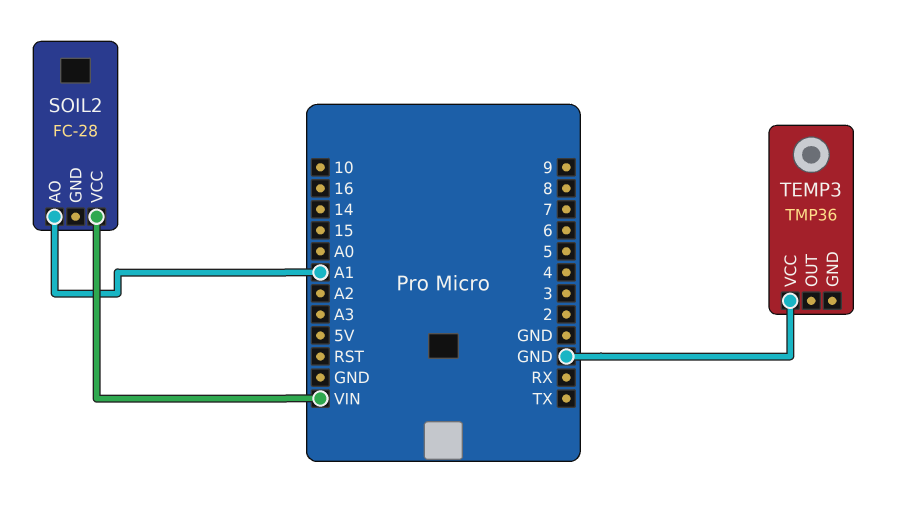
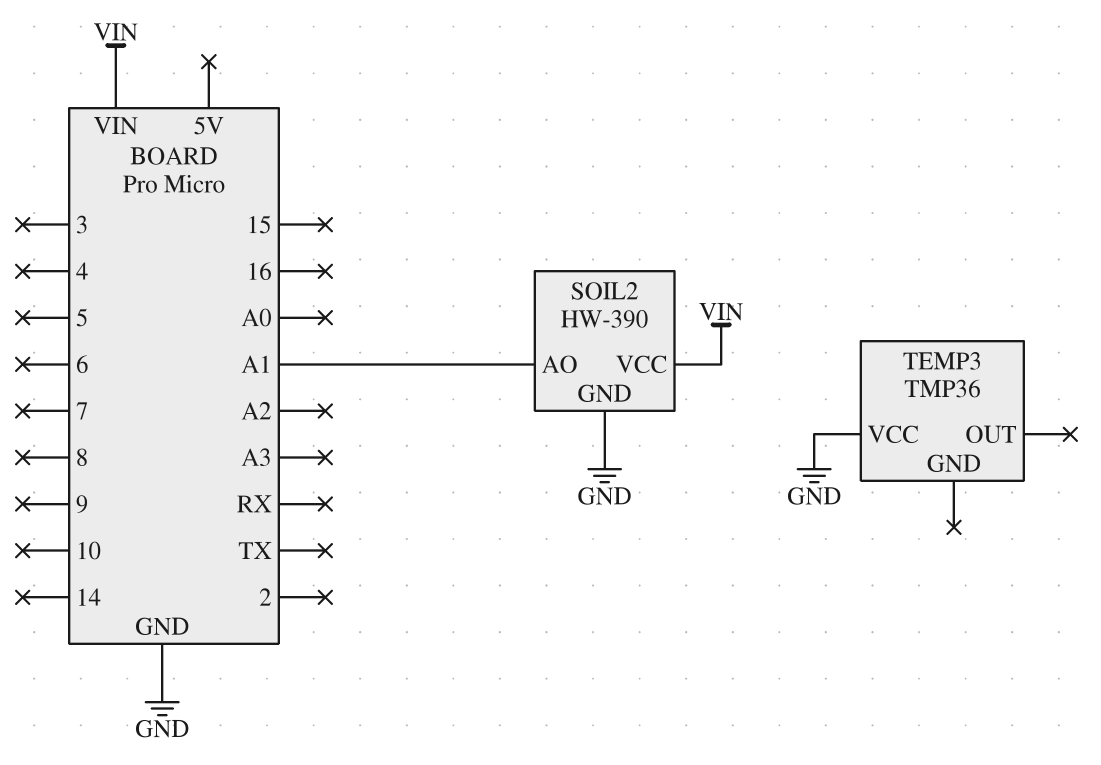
SOIL2: FC-28 -> HW-390
SOIL2 pin GND: none -> GND

